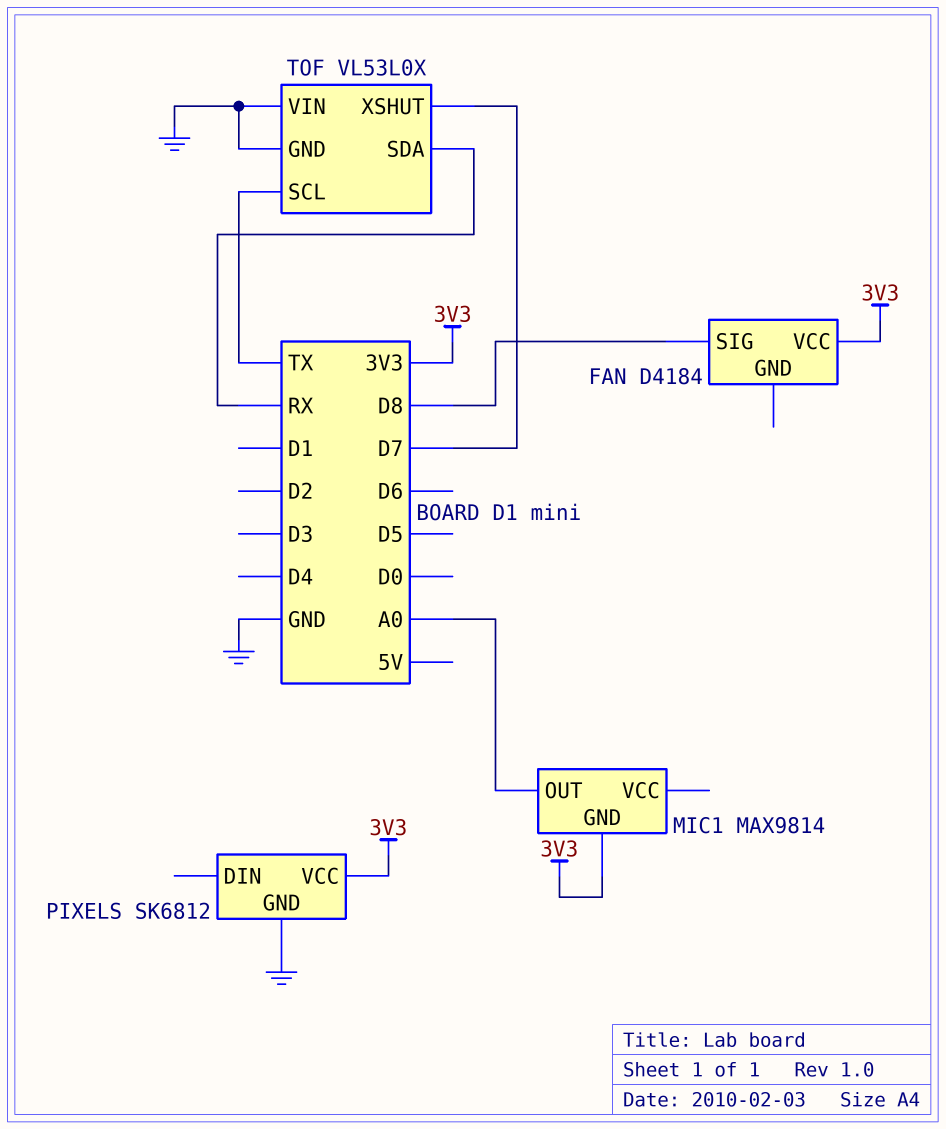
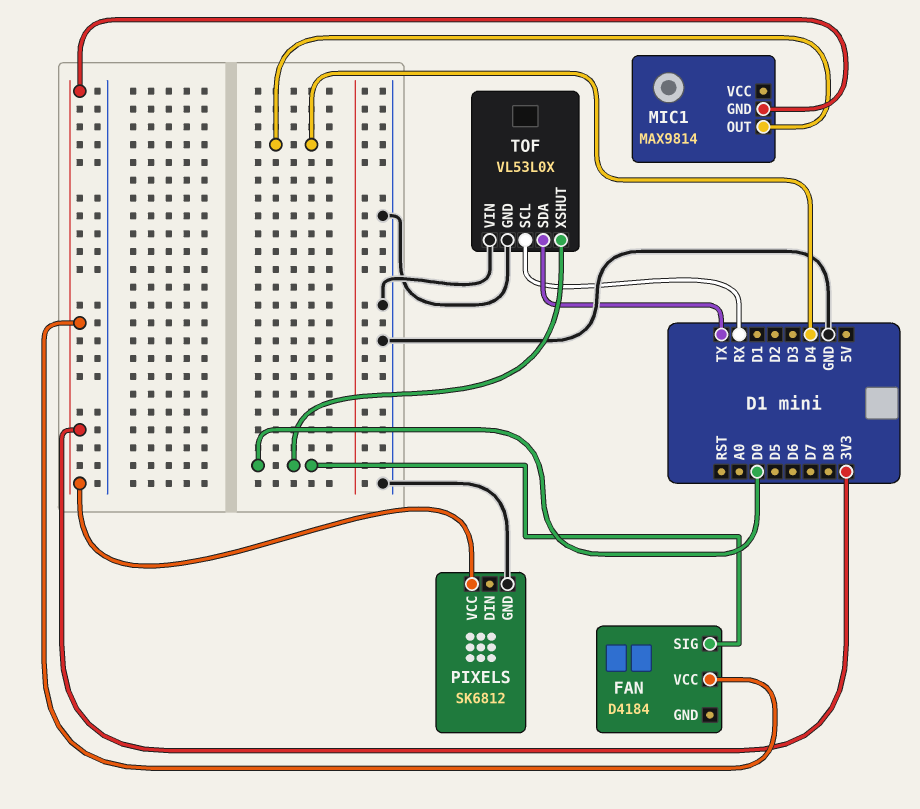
FAN pin SIG: D8 -> D0
MIC1 pin OUT: A0 -> D4
TOF pin SCL: TX -> RX
TOF pin SDA: RX -> TX
TOF pin XSHUT: D7 -> D0

